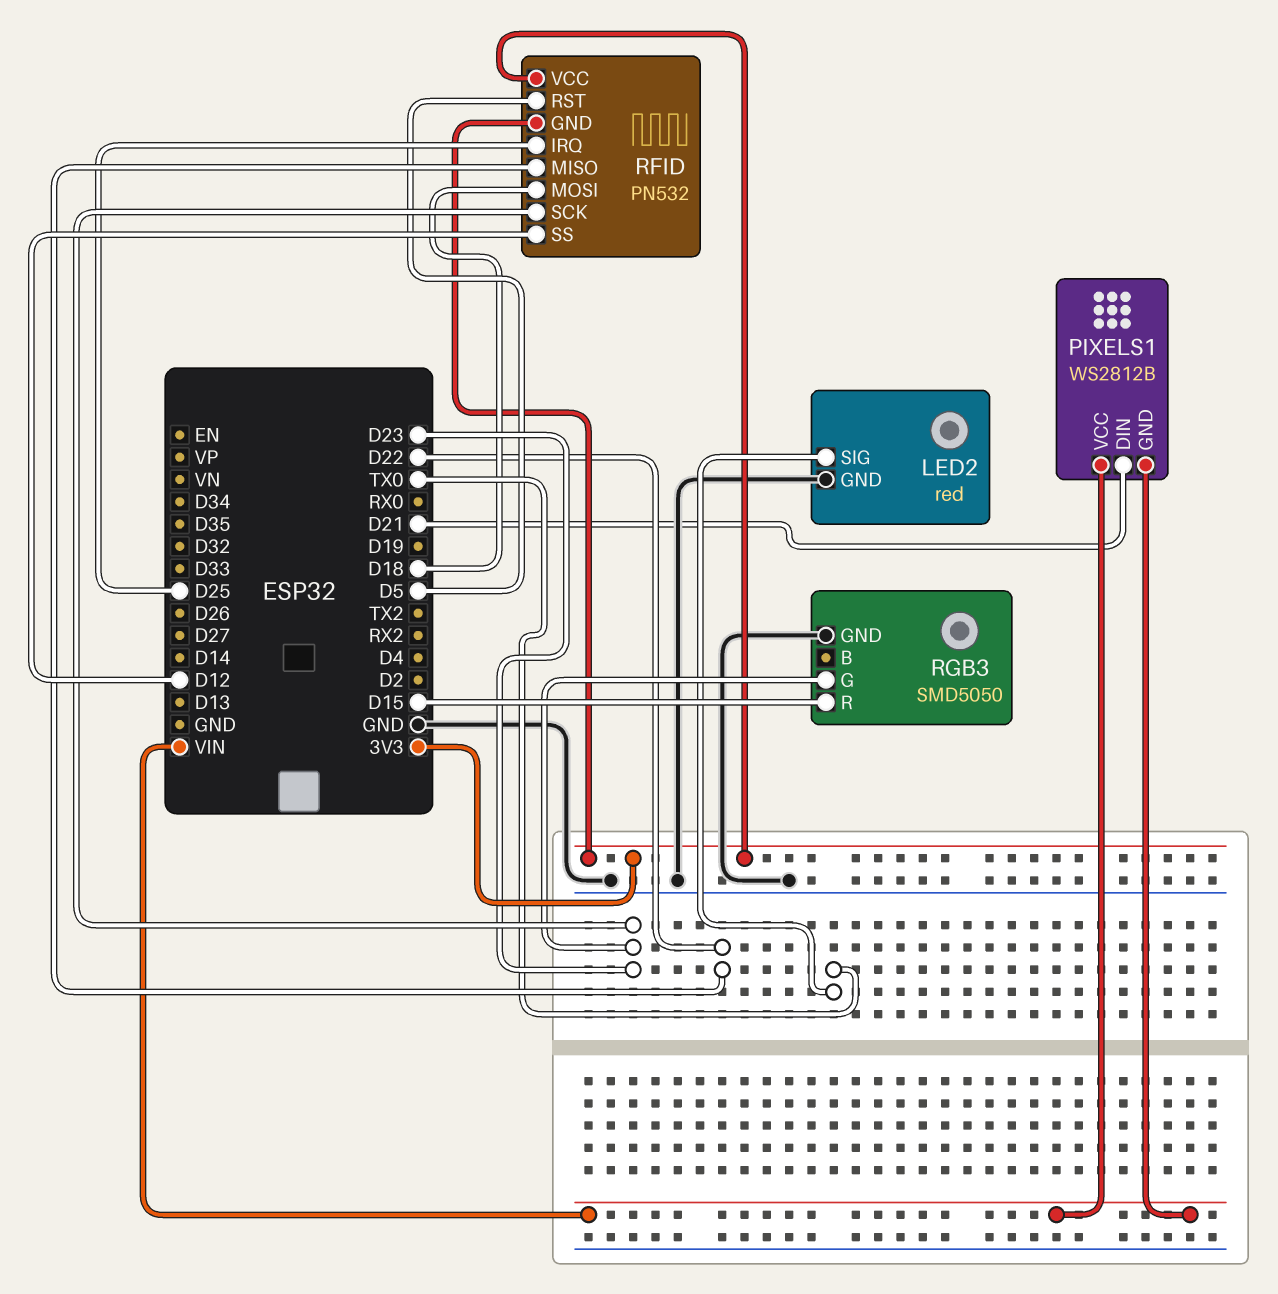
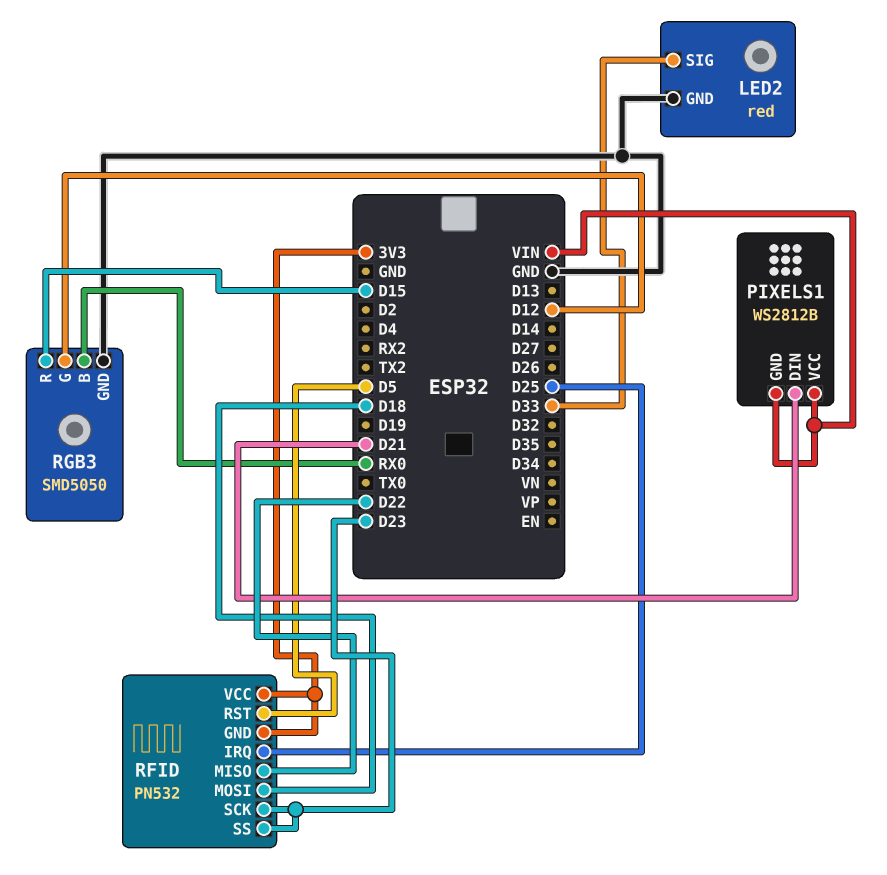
LED2 pin SIG: TX0 -> D33
RFID pin SS: D12 -> D23
RGB3 pin B: none -> RX0
RGB3 pin G: D23 -> D12

